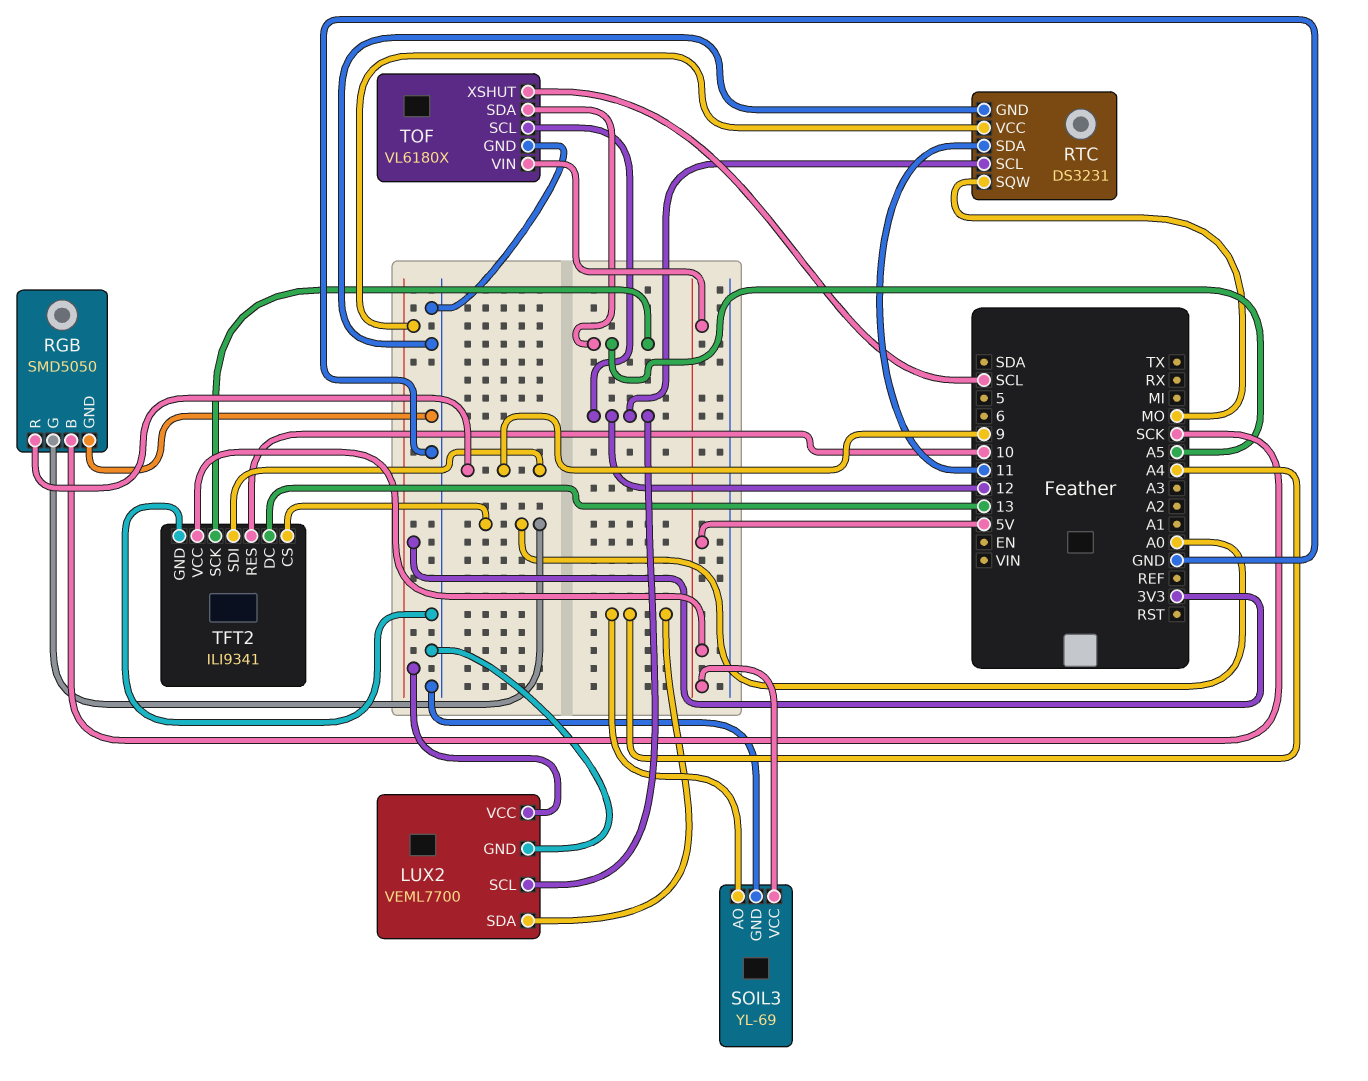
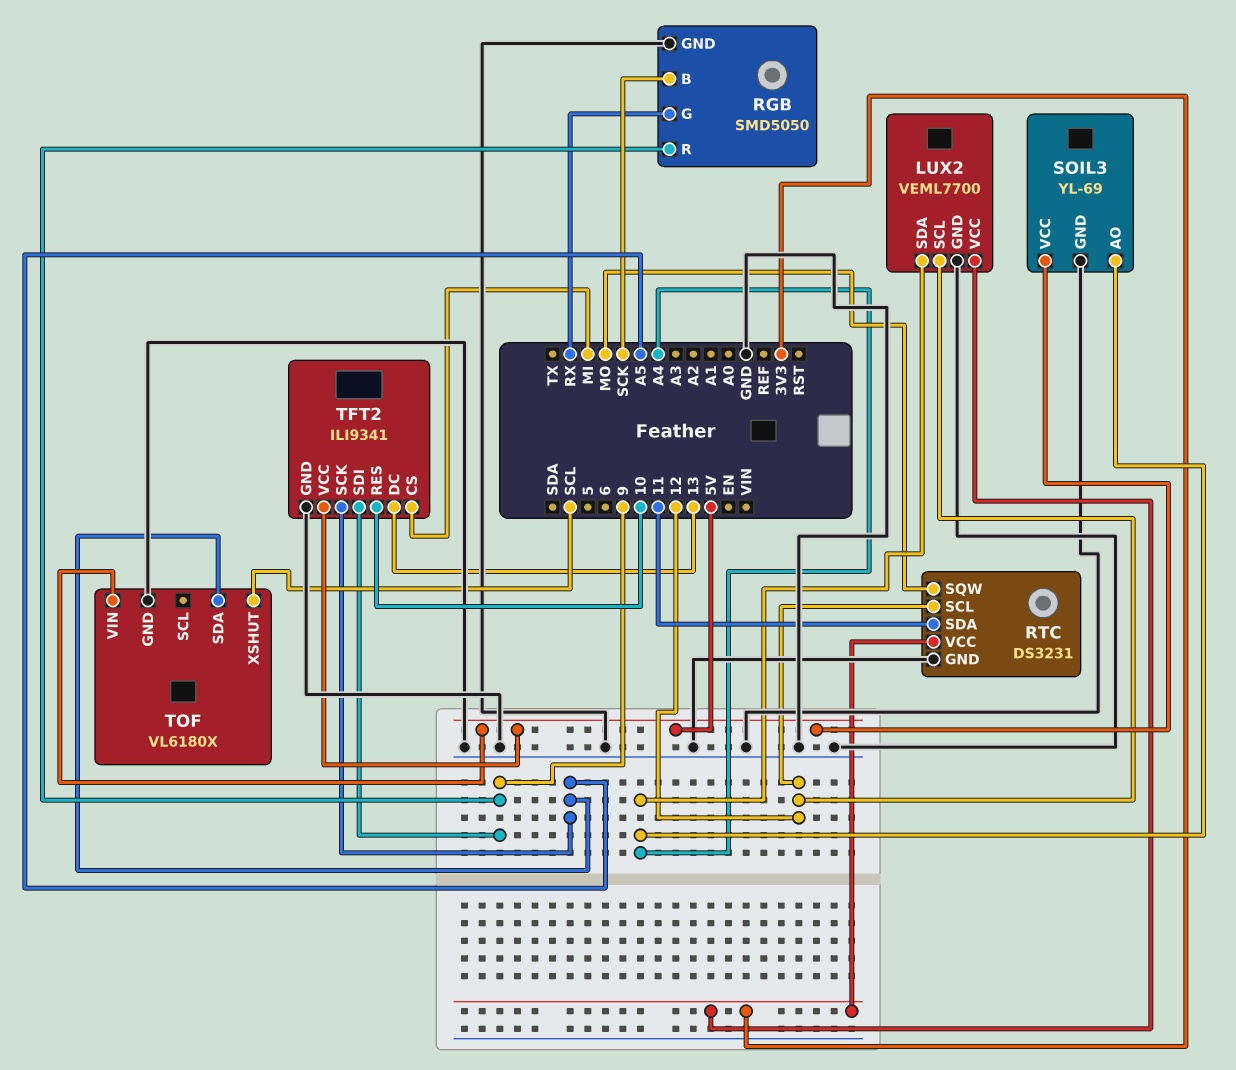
RGB pin G: A0 -> RX
TFT2 pin CS: A0 -> MI
TOF pin SCL: 12 -> none

